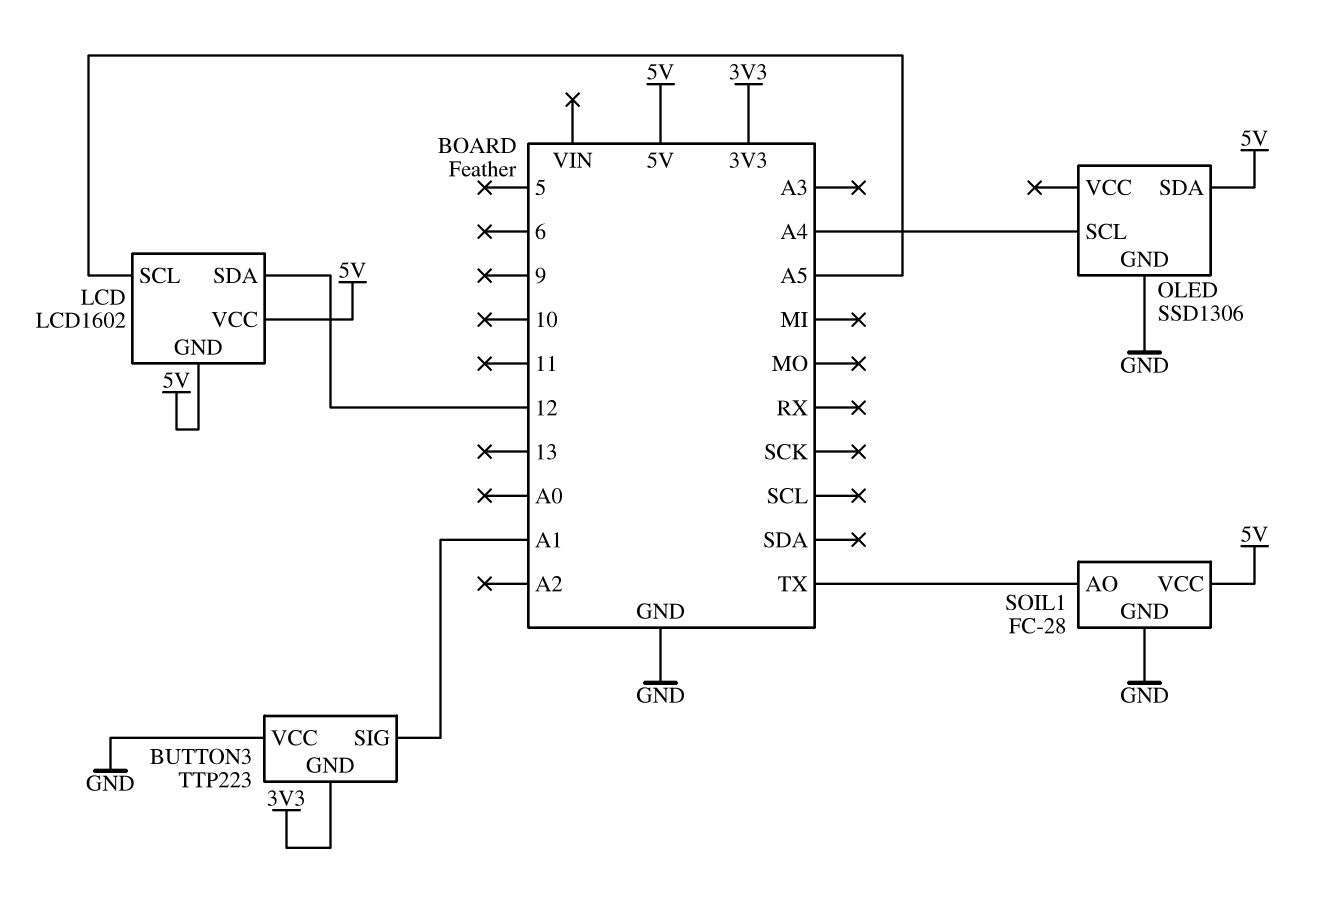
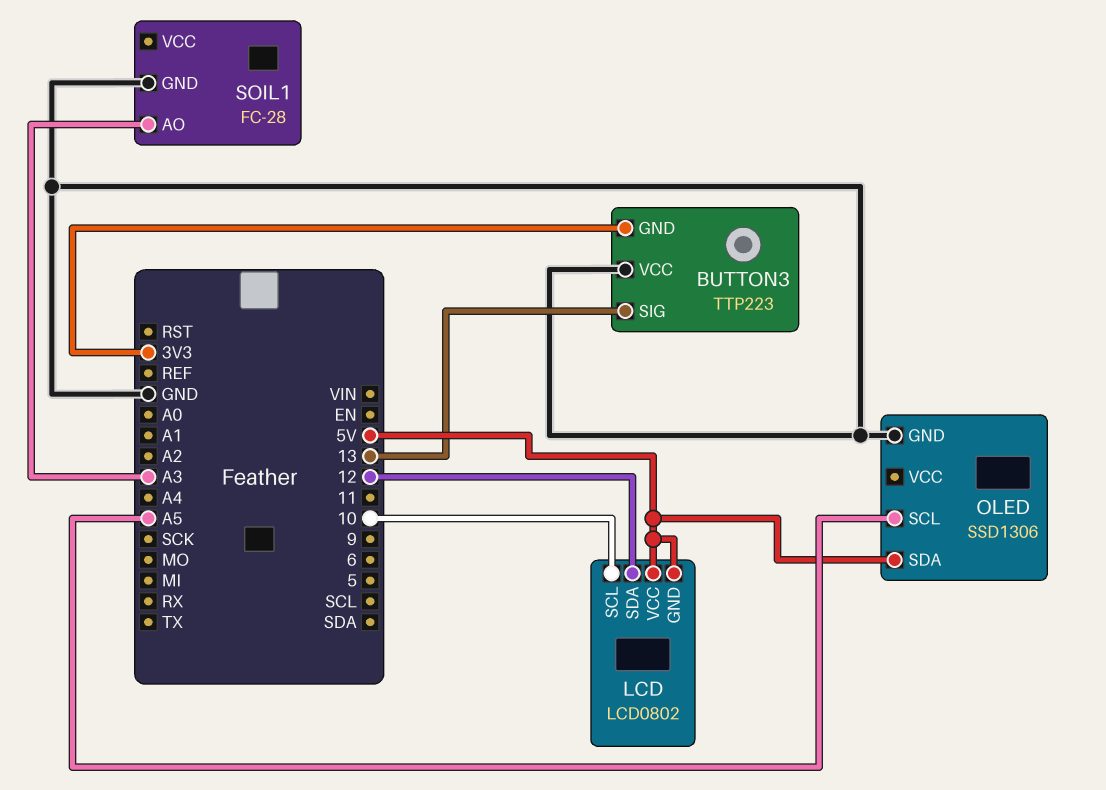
BUTTON3 pin SIG: A1 -> 13
LCD: LCD1602 -> LCD0802
LCD pin SCL: A5 -> 10
OLED pin SCL: A4 -> A5
SOIL1 pin AO: TX -> A3
SOIL1 pin VCC: 5V -> none

